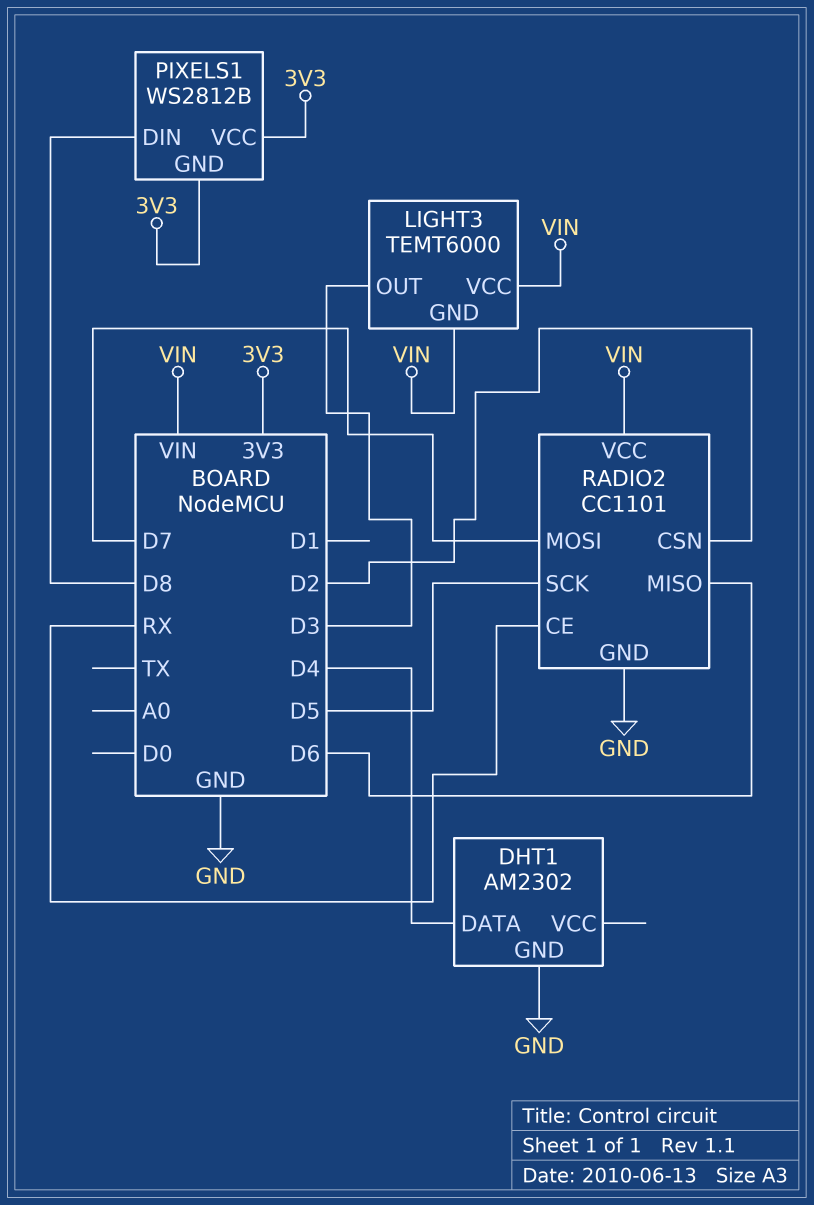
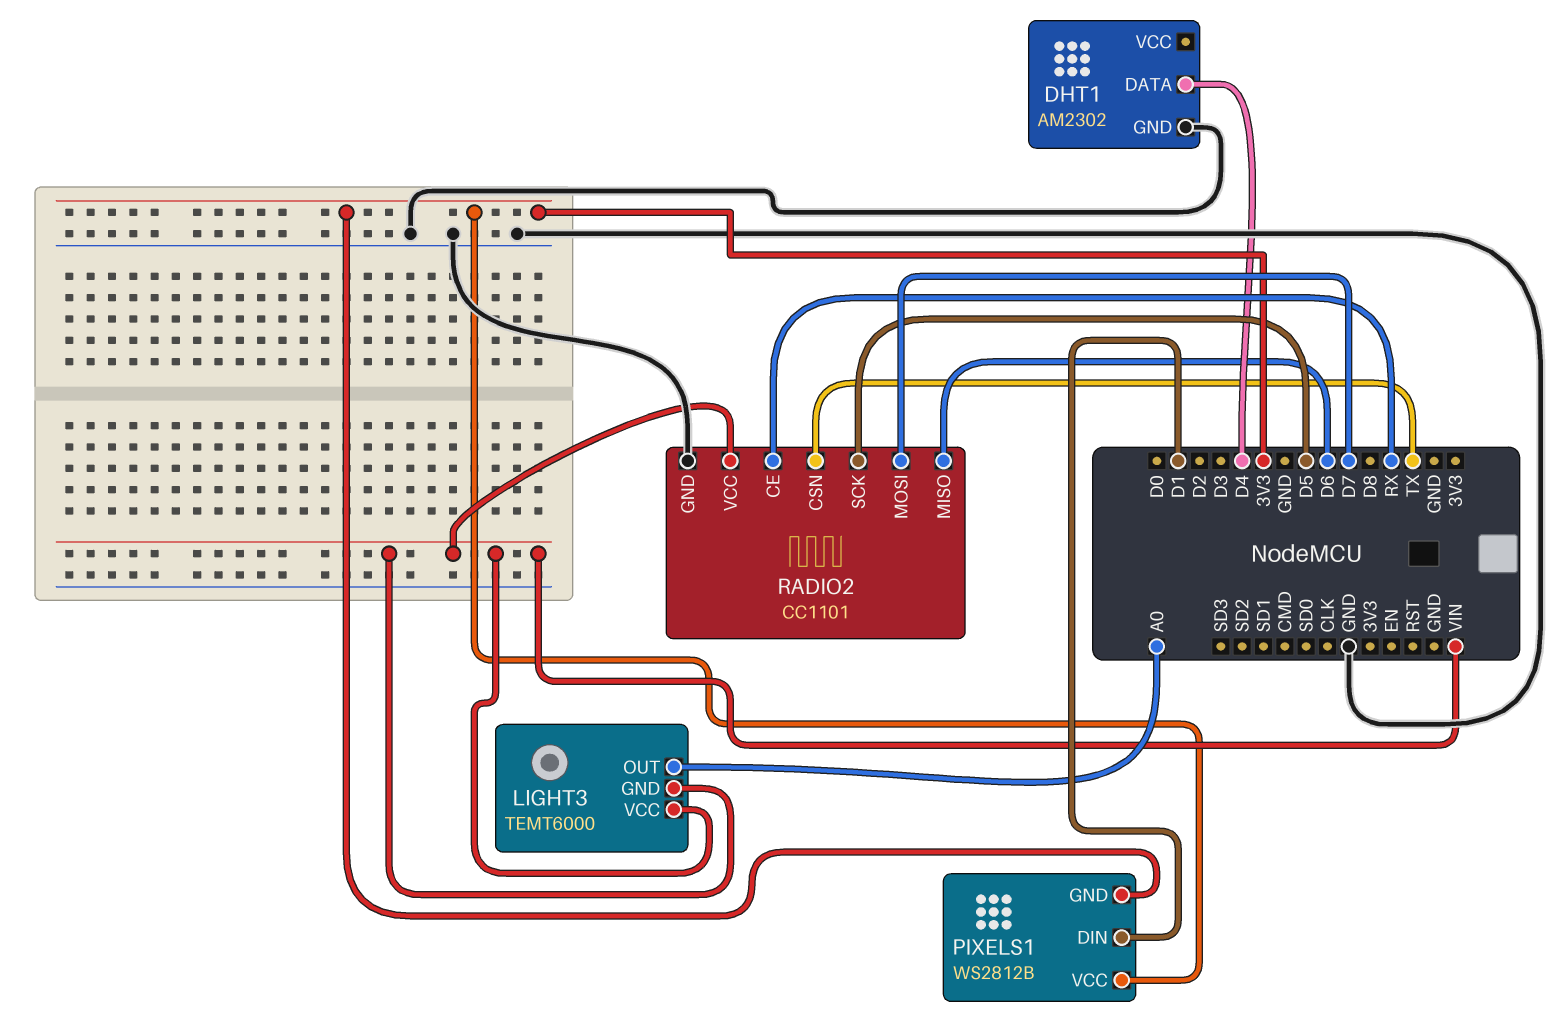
LIGHT3 pin OUT: D3 -> A0
PIXELS1 pin DIN: D8 -> D1
RADIO2 pin CSN: D2 -> TX

